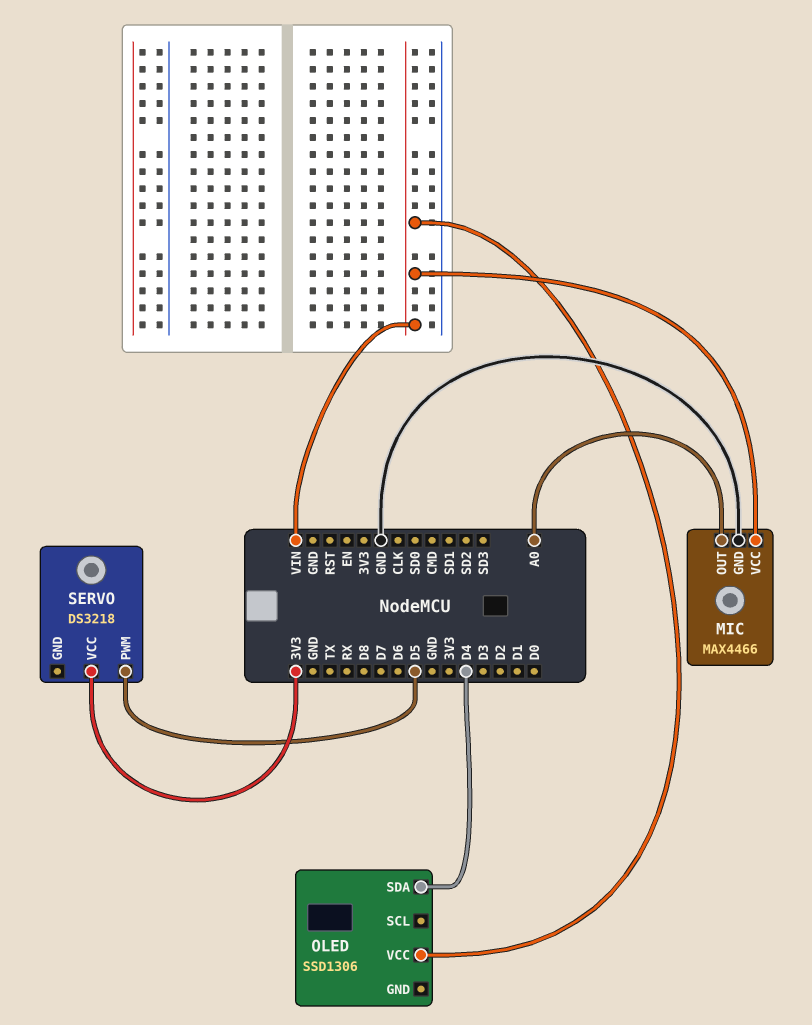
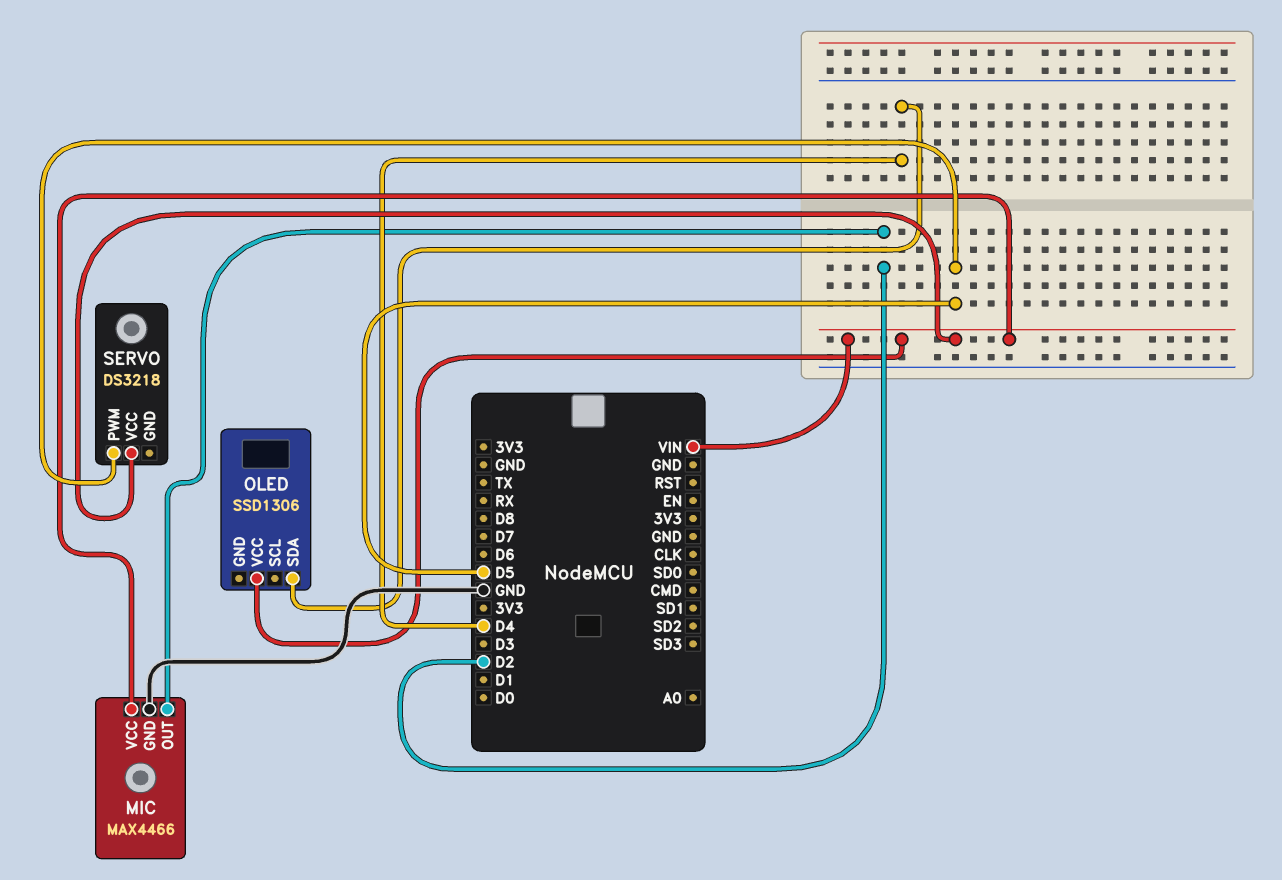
MIC pin OUT: A0 -> D2
SERVO pin VCC: 3V3 -> VIN

